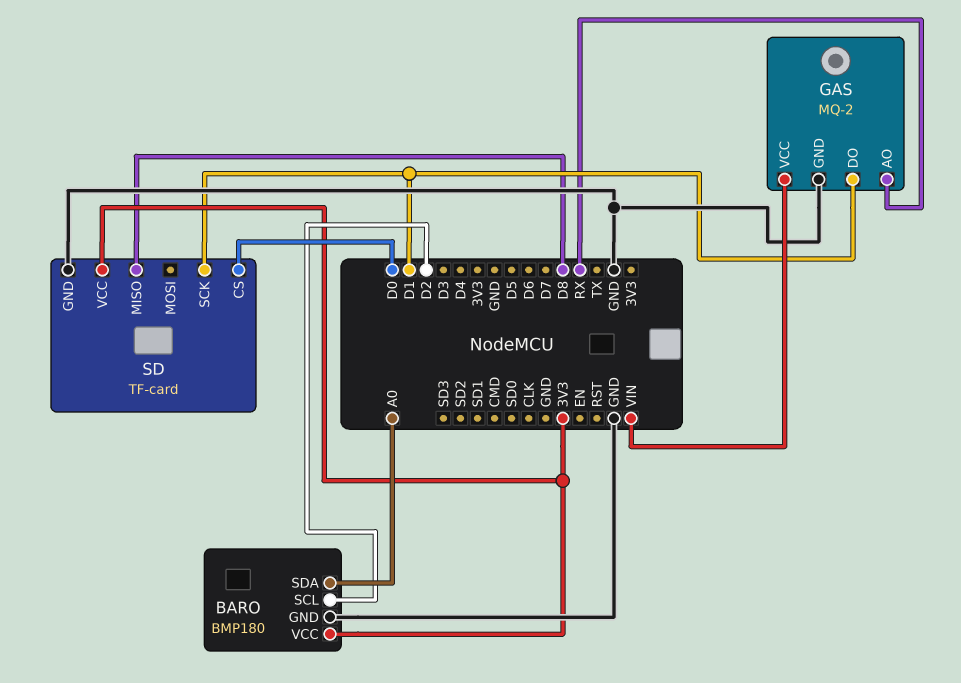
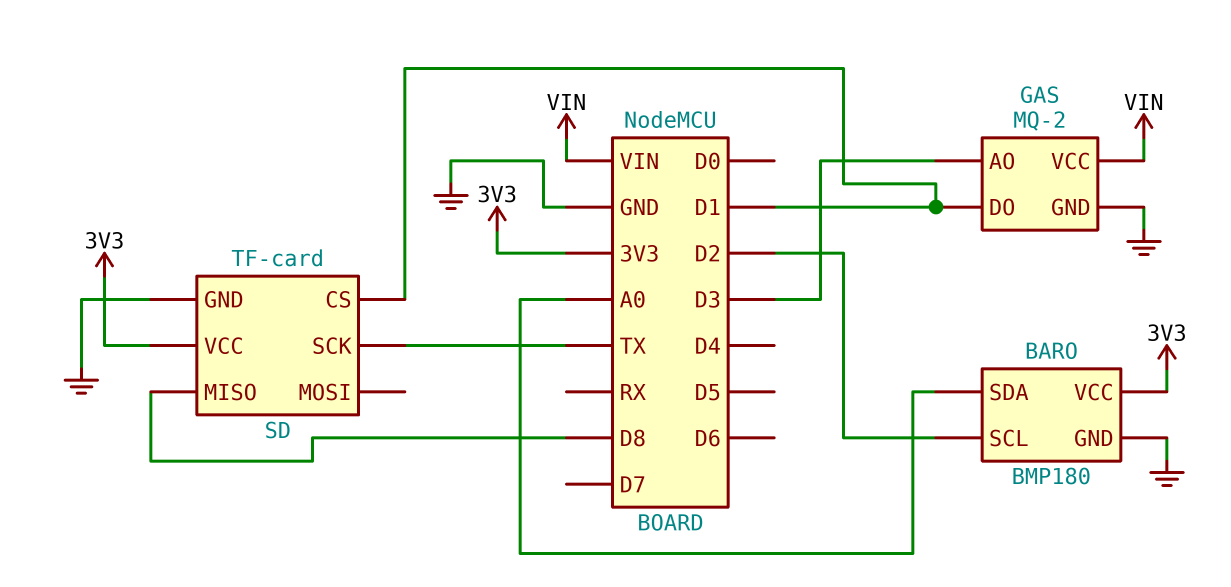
GAS pin AO: RX -> D3
SD pin CS: D0 -> D1
SD pin SCK: D1 -> TX

